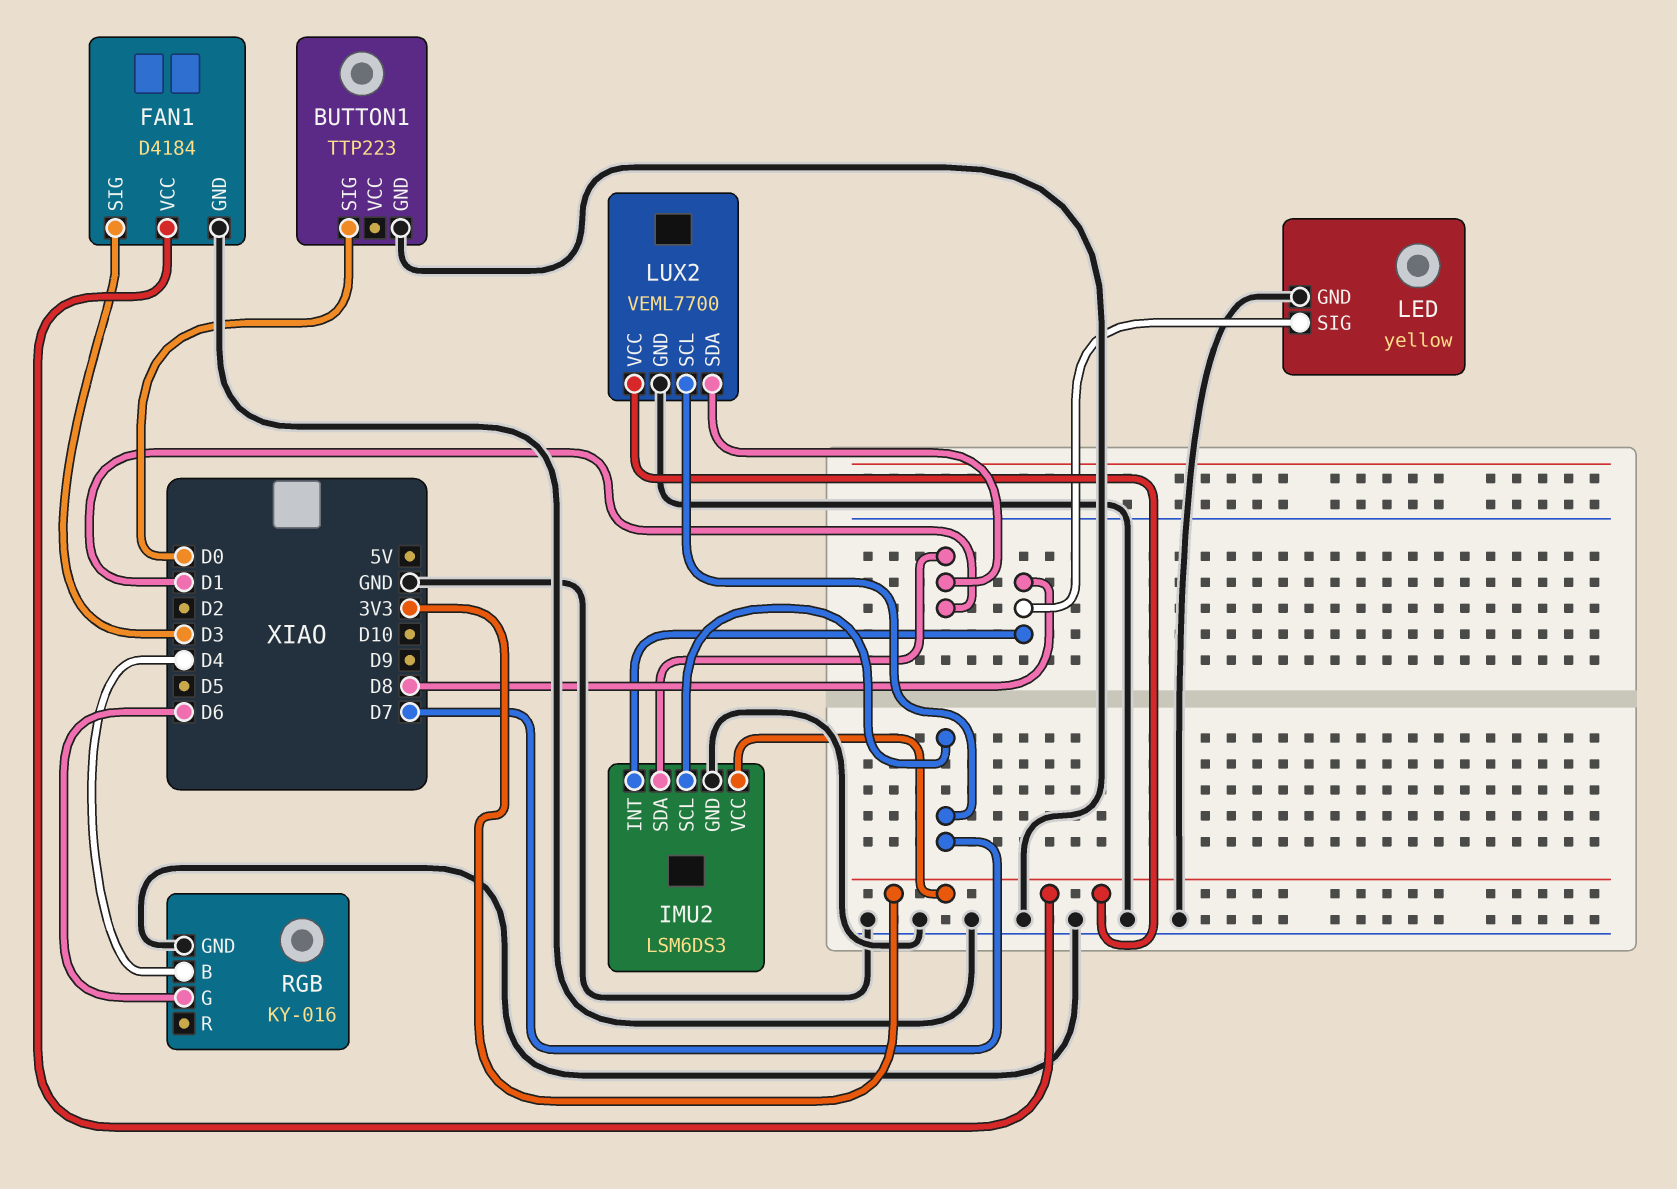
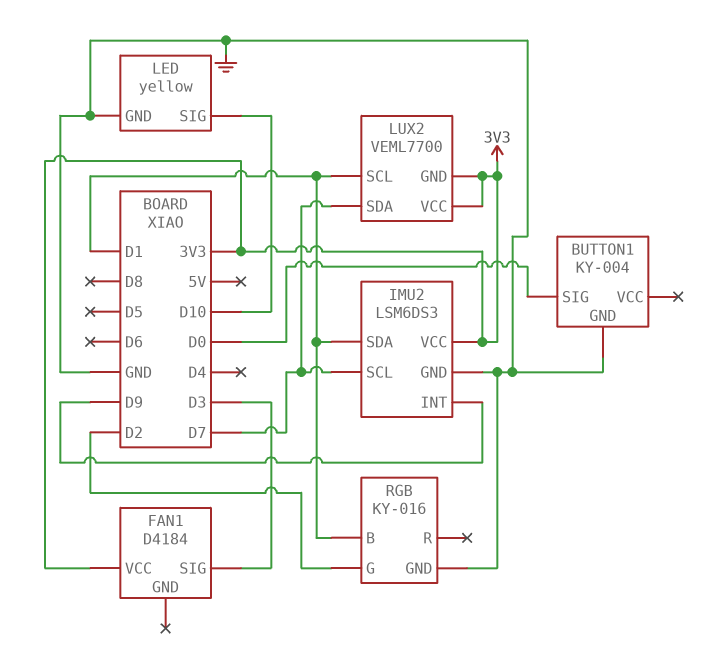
BUTTON1: TTP223 -> KY-004
FAN1 pin GND: GND -> none
IMU2 pin INT: D8 -> D9
LED pin SIG: D8 -> D10
LUX2 pin GND: GND -> 3V3
LUX2 pin SCL: D7 -> D1
LUX2 pin SDA: D1 -> D7
RGB pin B: D4 -> D1
RGB pin G: D6 -> D2

